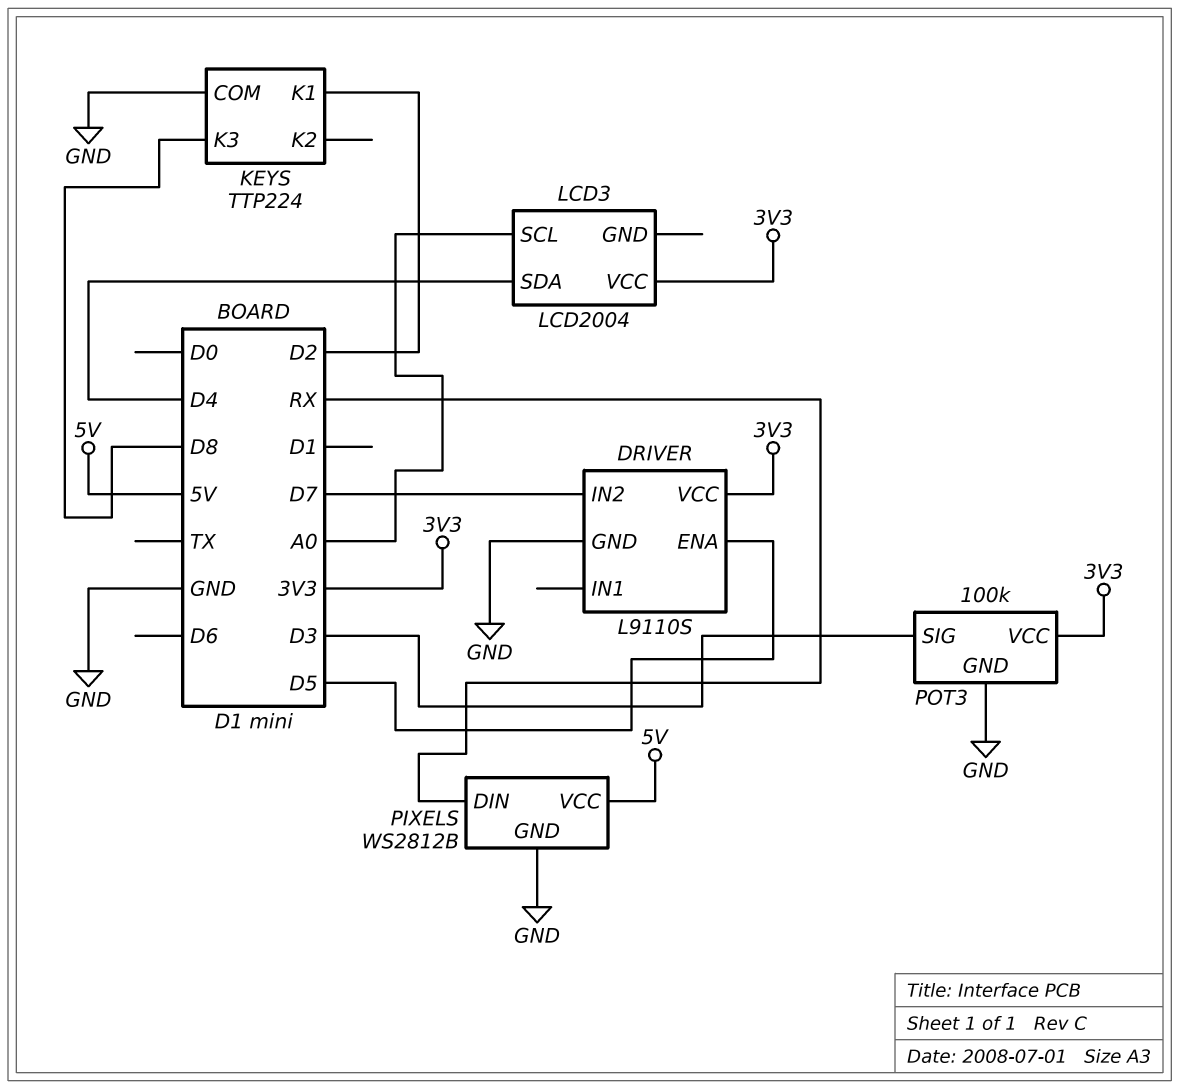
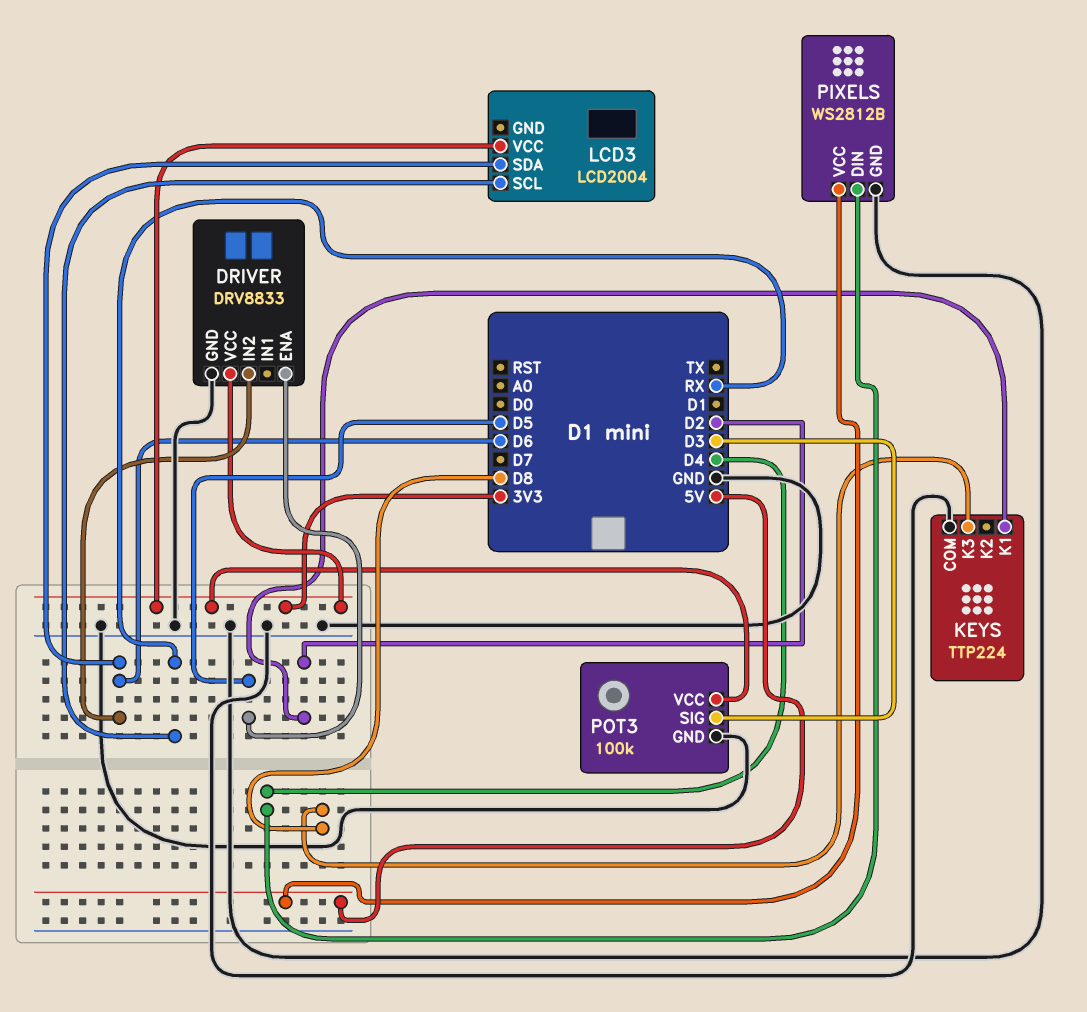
DRIVER: L9110S -> DRV8833
DRIVER pin IN2: D7 -> D6
LCD3 pin SCL: A0 -> RX
LCD3 pin SDA: D4 -> D6
PIXELS pin DIN: RX -> D4

